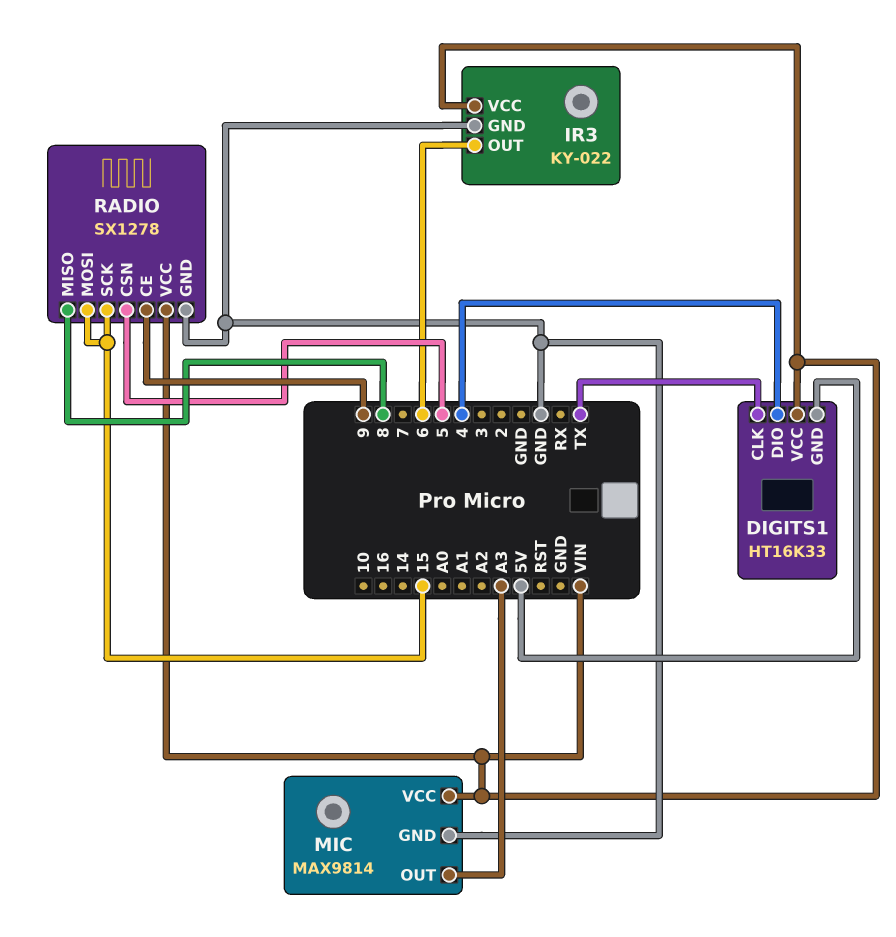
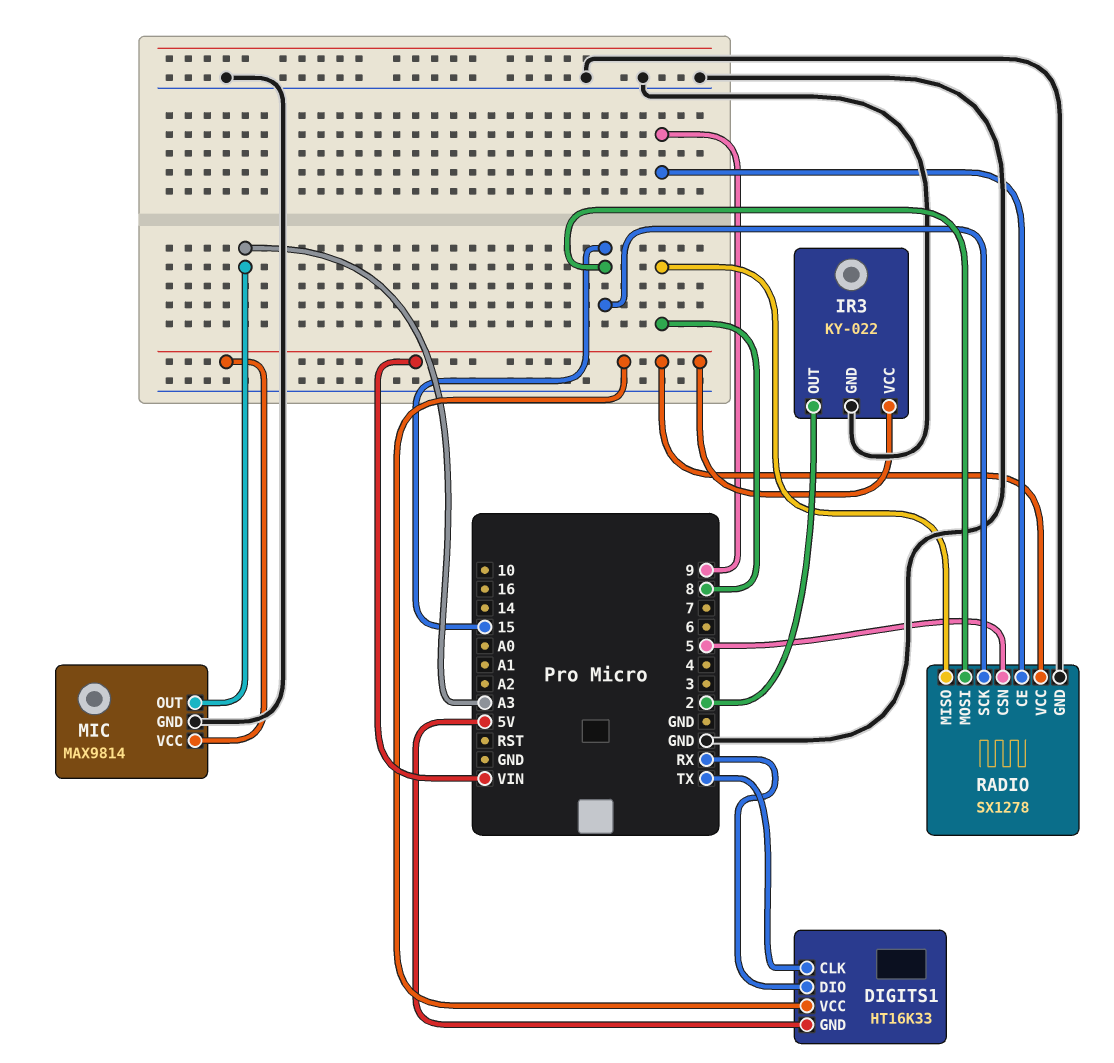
DIGITS1 pin DIO: 4 -> RX
IR3 pin OUT: 6 -> 2

